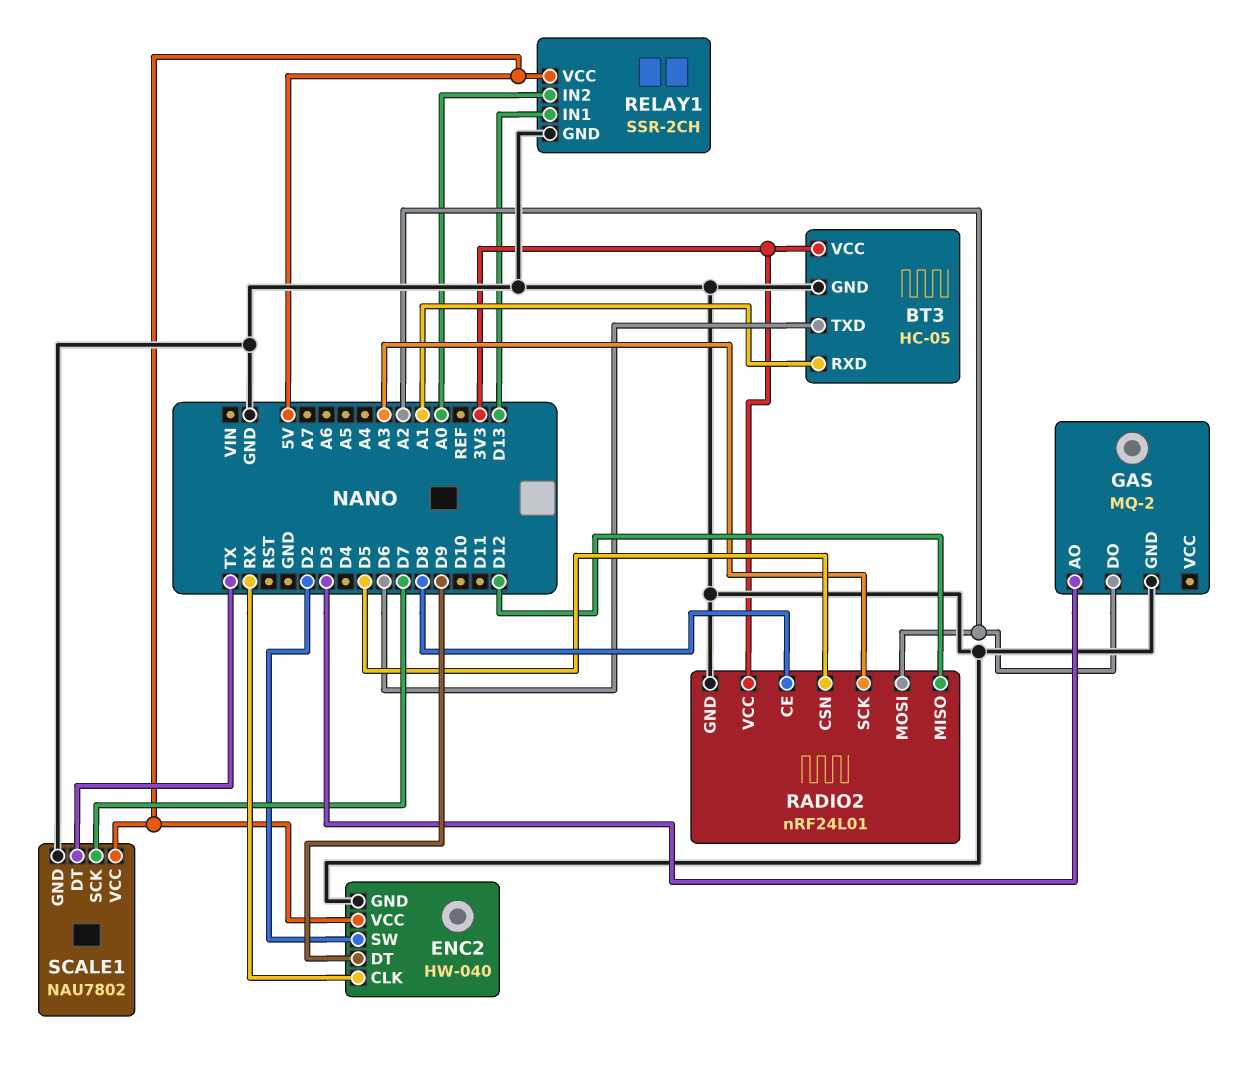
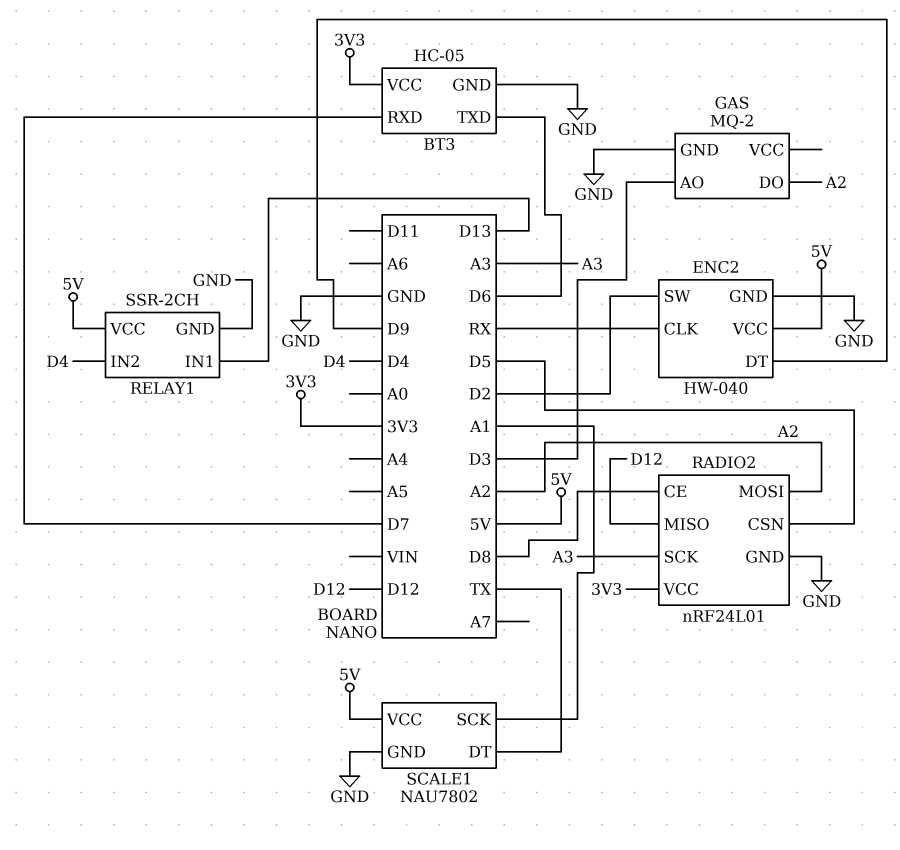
BT3 pin RXD: A1 -> D7
RELAY1 pin IN2: A0 -> D4
SCALE1 pin SCK: D7 -> A1

